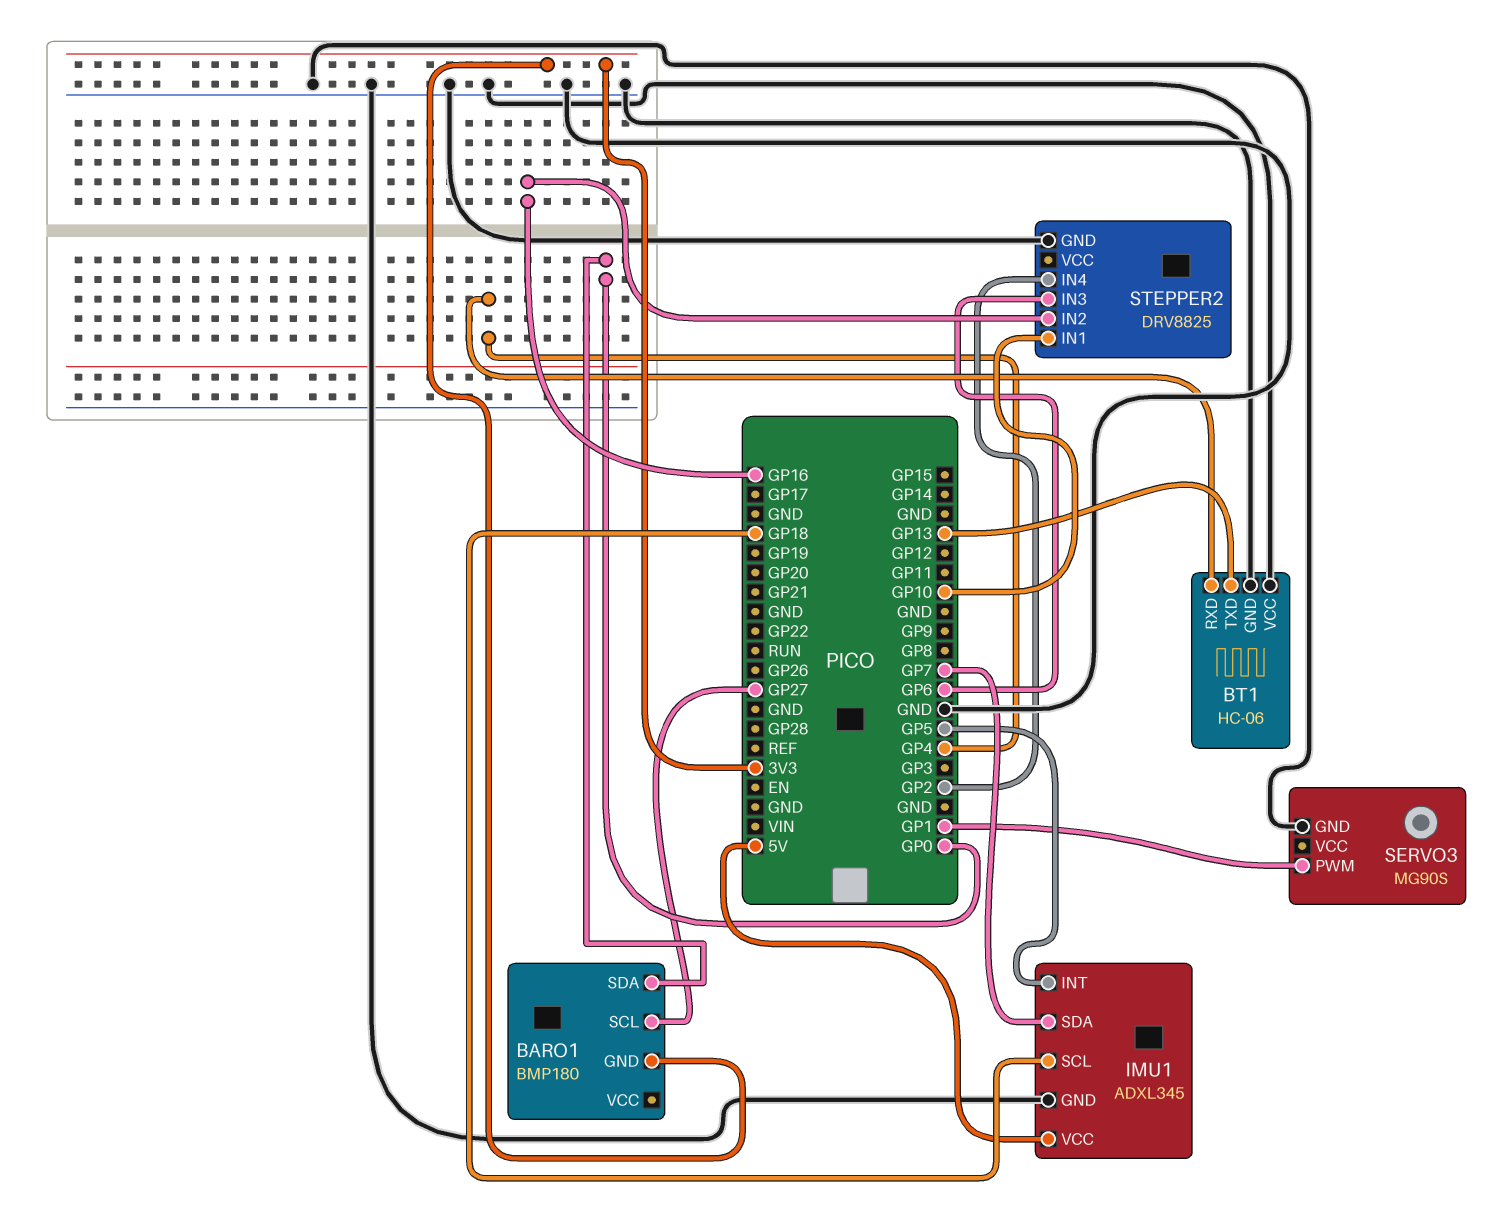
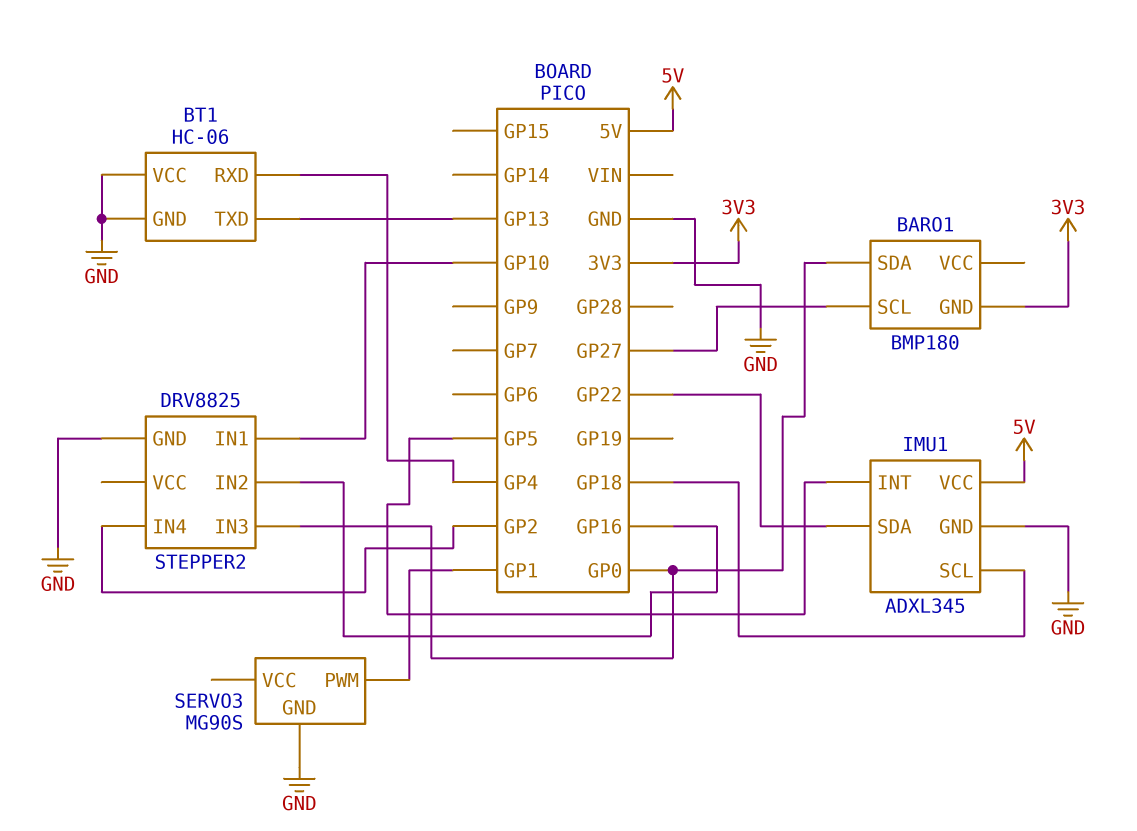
IMU1 pin SDA: GP7 -> GP22
STEPPER2 pin IN3: GP6 -> GP0

